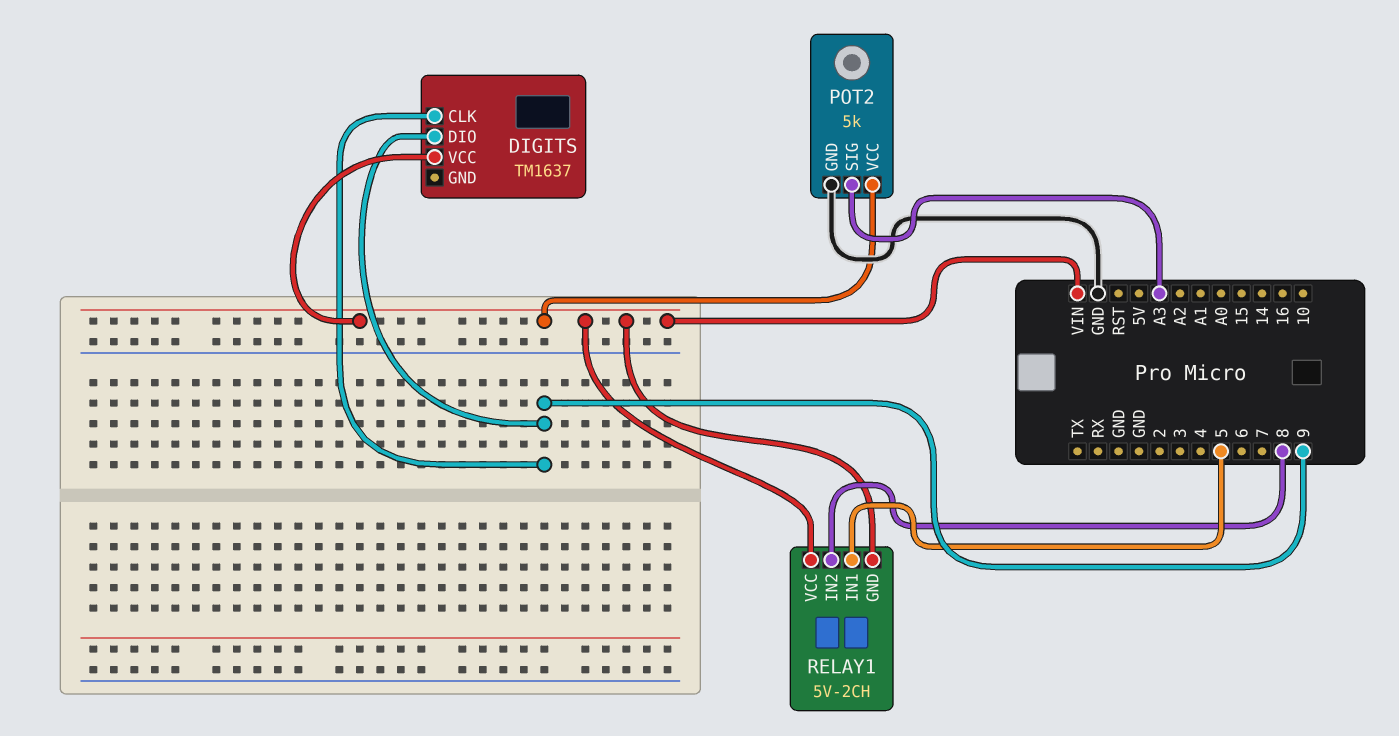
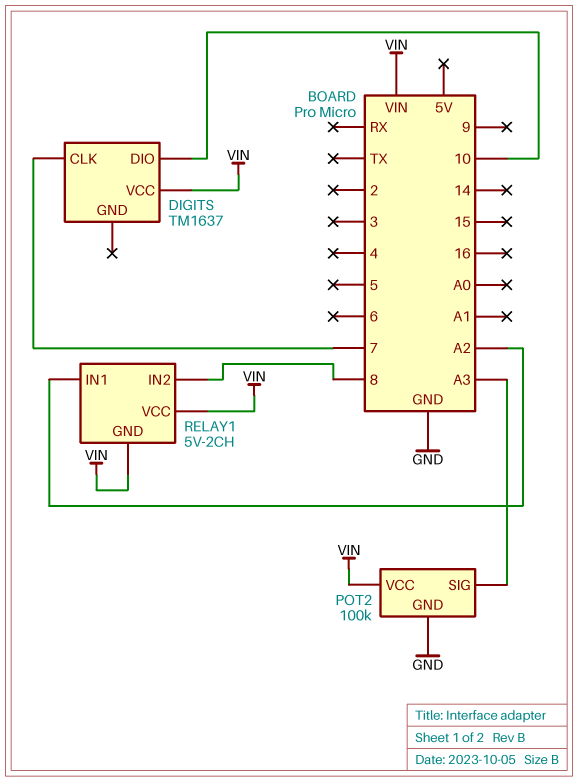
DIGITS pin CLK: 9 -> 7
DIGITS pin DIO: 9 -> 10
POT2: 5k -> 100k
RELAY1 pin IN1: 5 -> A2

